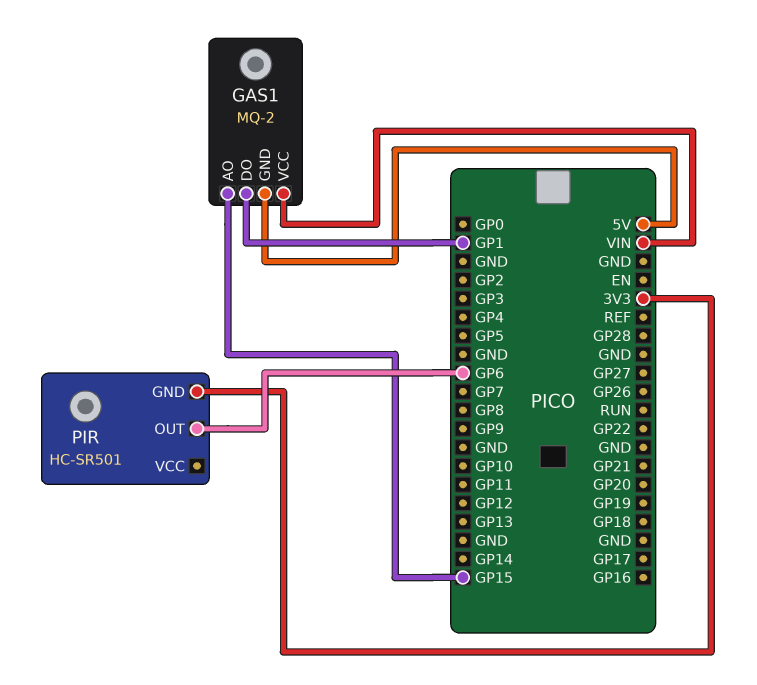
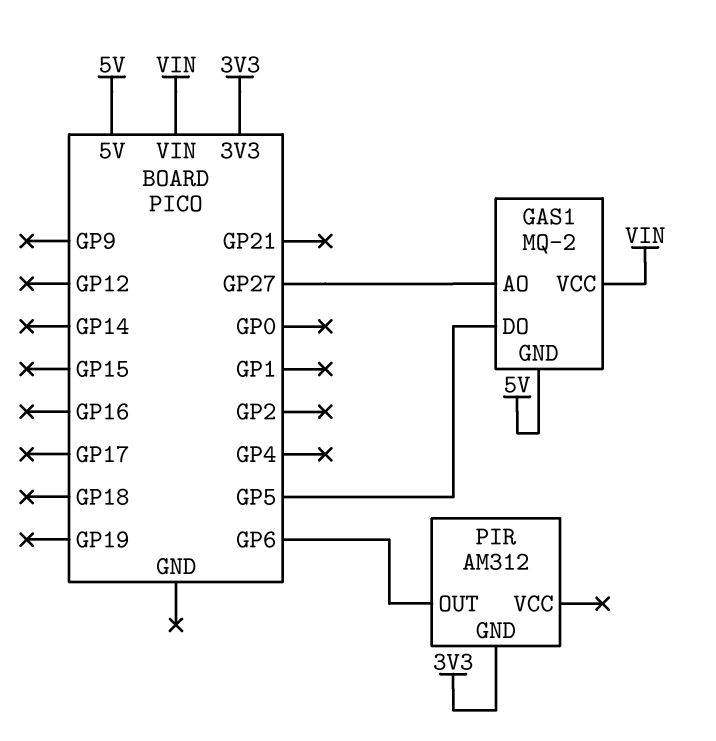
GAS1 pin AO: GP15 -> GP27
GAS1 pin DO: GP1 -> GP5
PIR: HC-SR501 -> AM312

